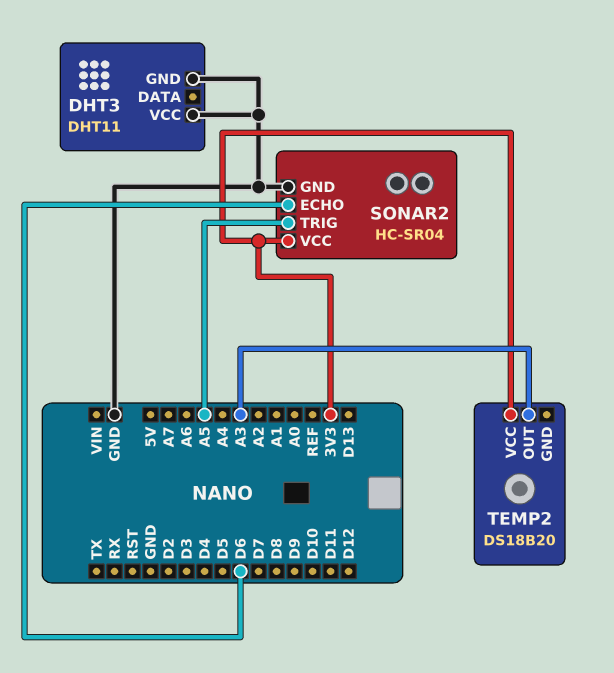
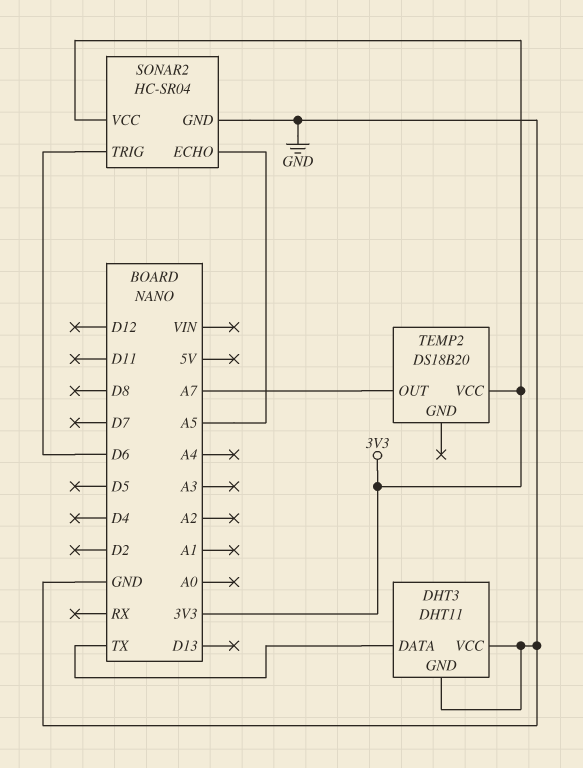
DHT3 pin DATA: none -> TX
SONAR2 pin ECHO: D6 -> A5
SONAR2 pin TRIG: A5 -> D6
TEMP2 pin OUT: A3 -> A7

